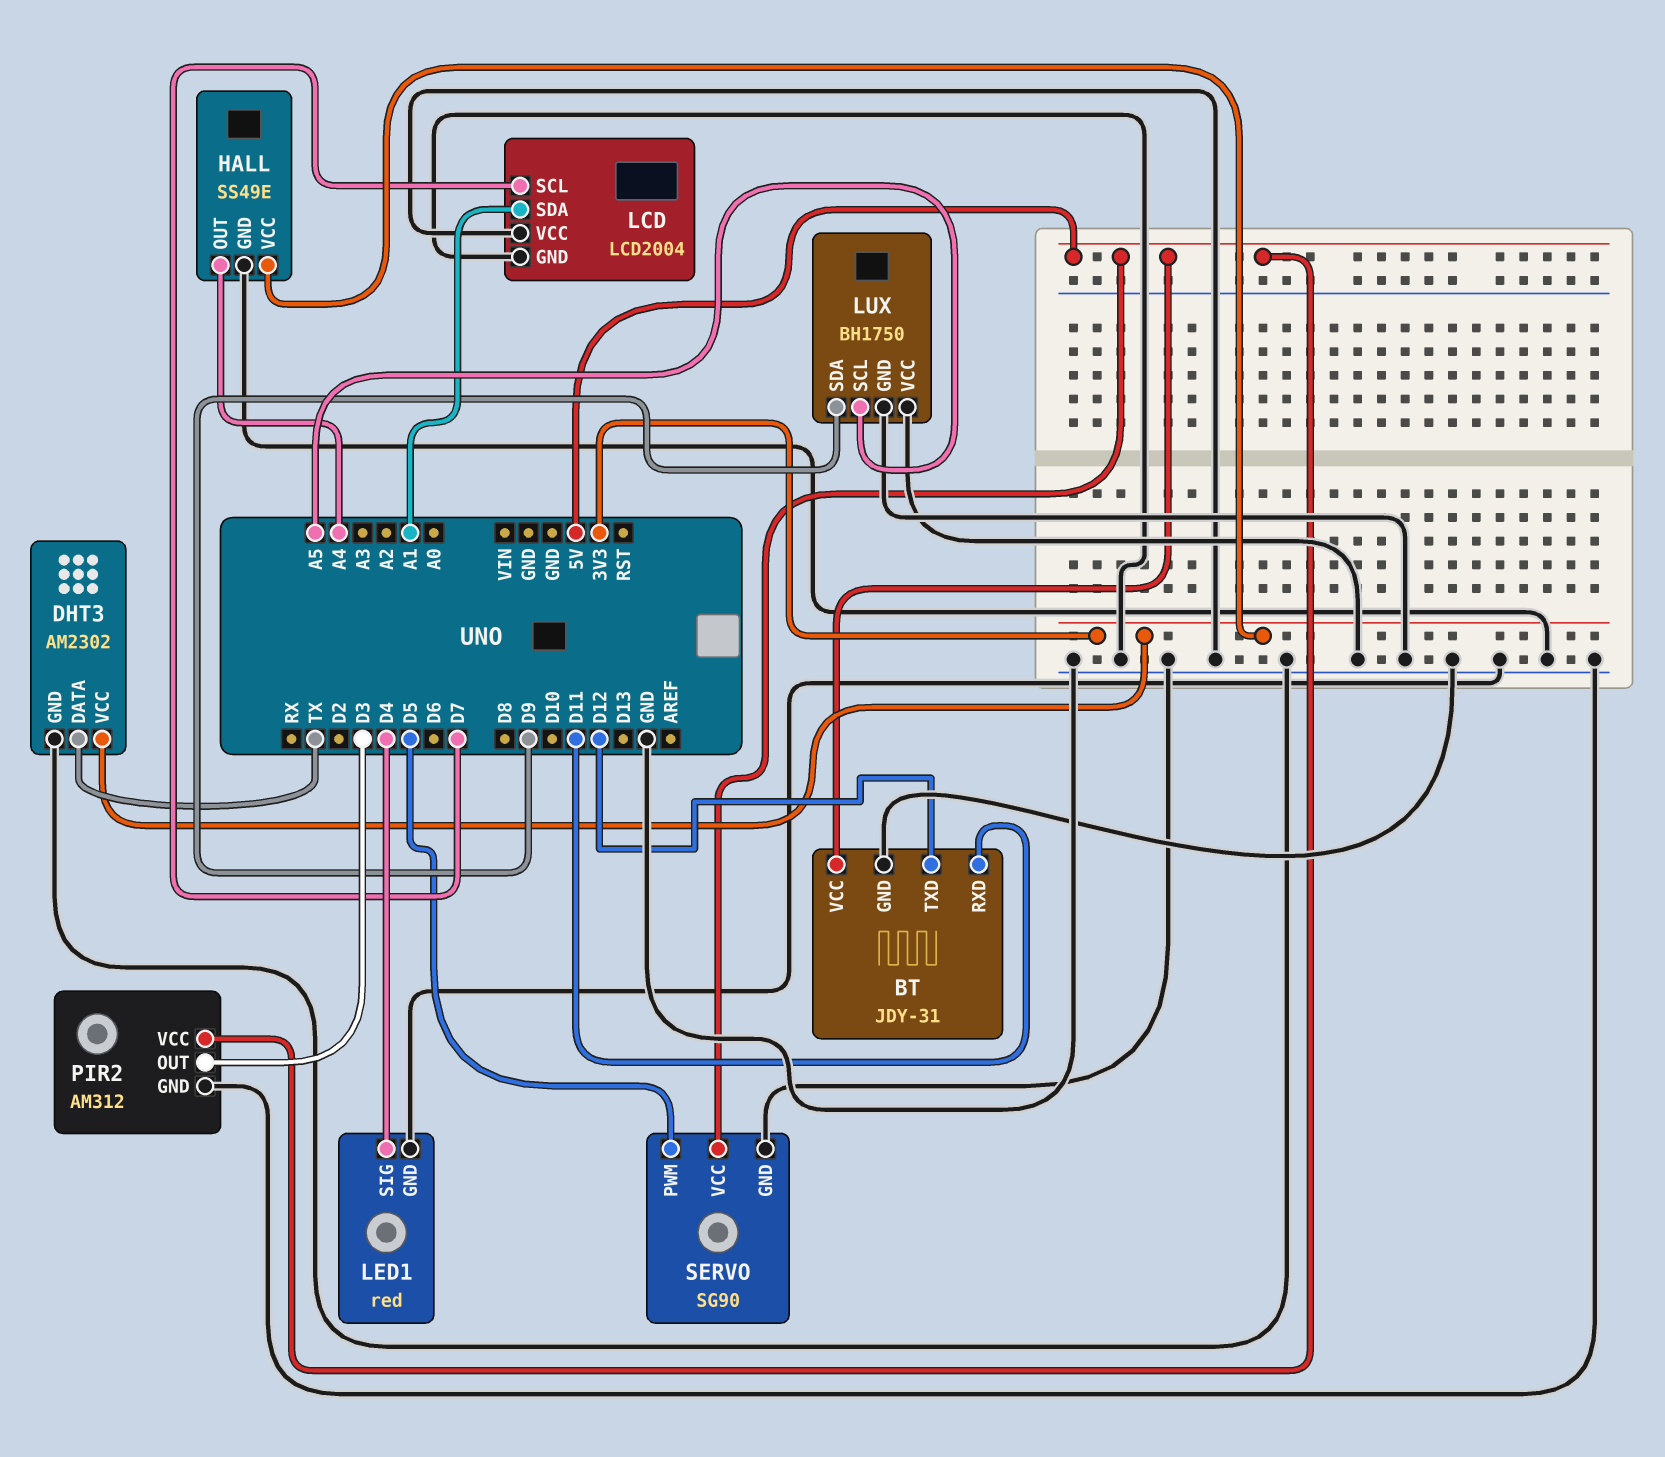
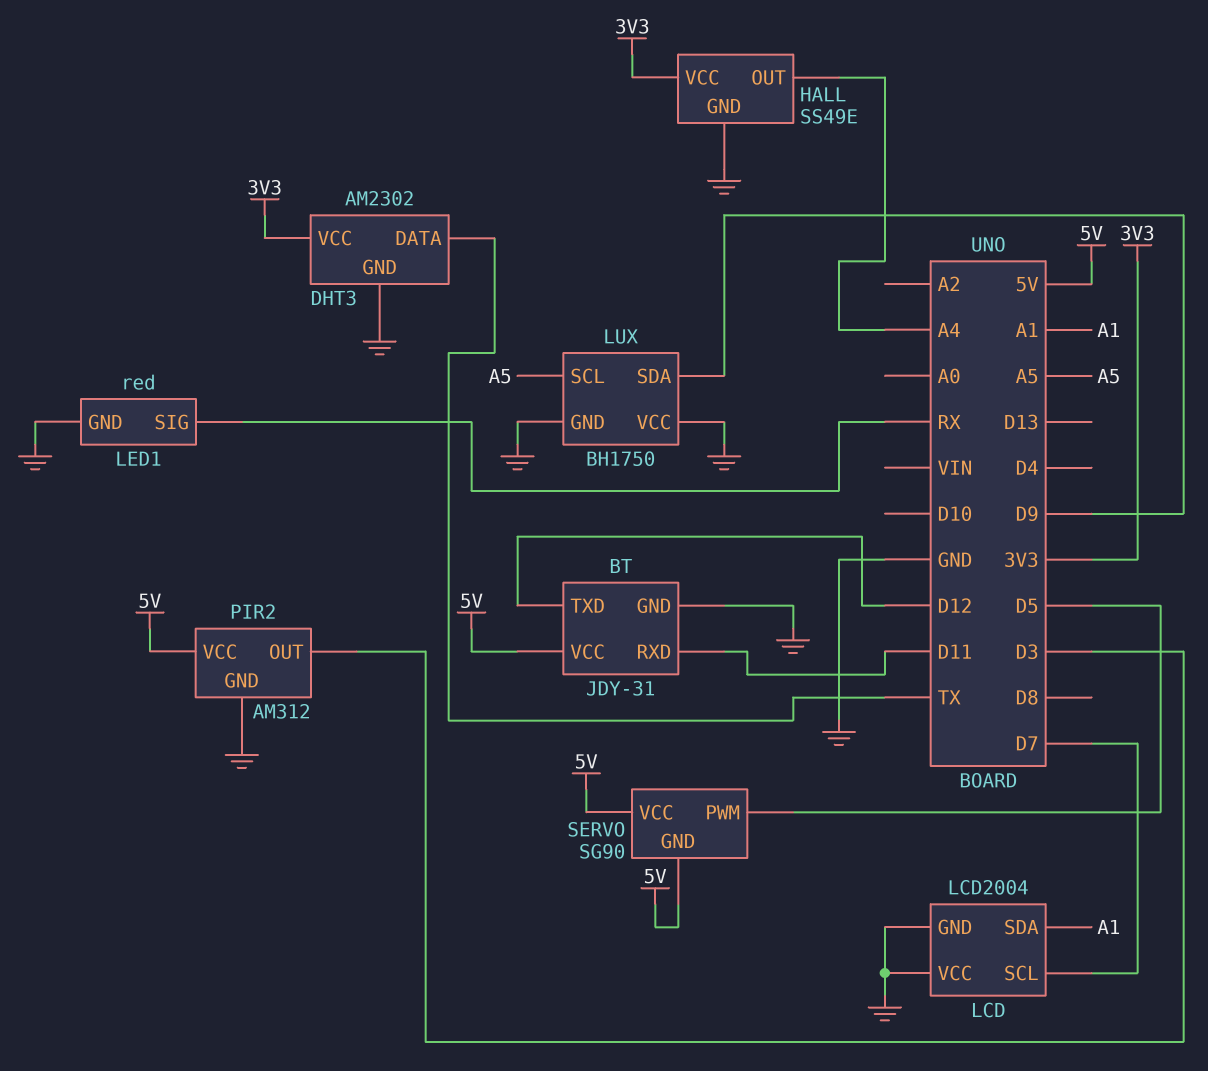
LED1 pin SIG: D4 -> RX
SERVO pin GND: GND -> 5V

